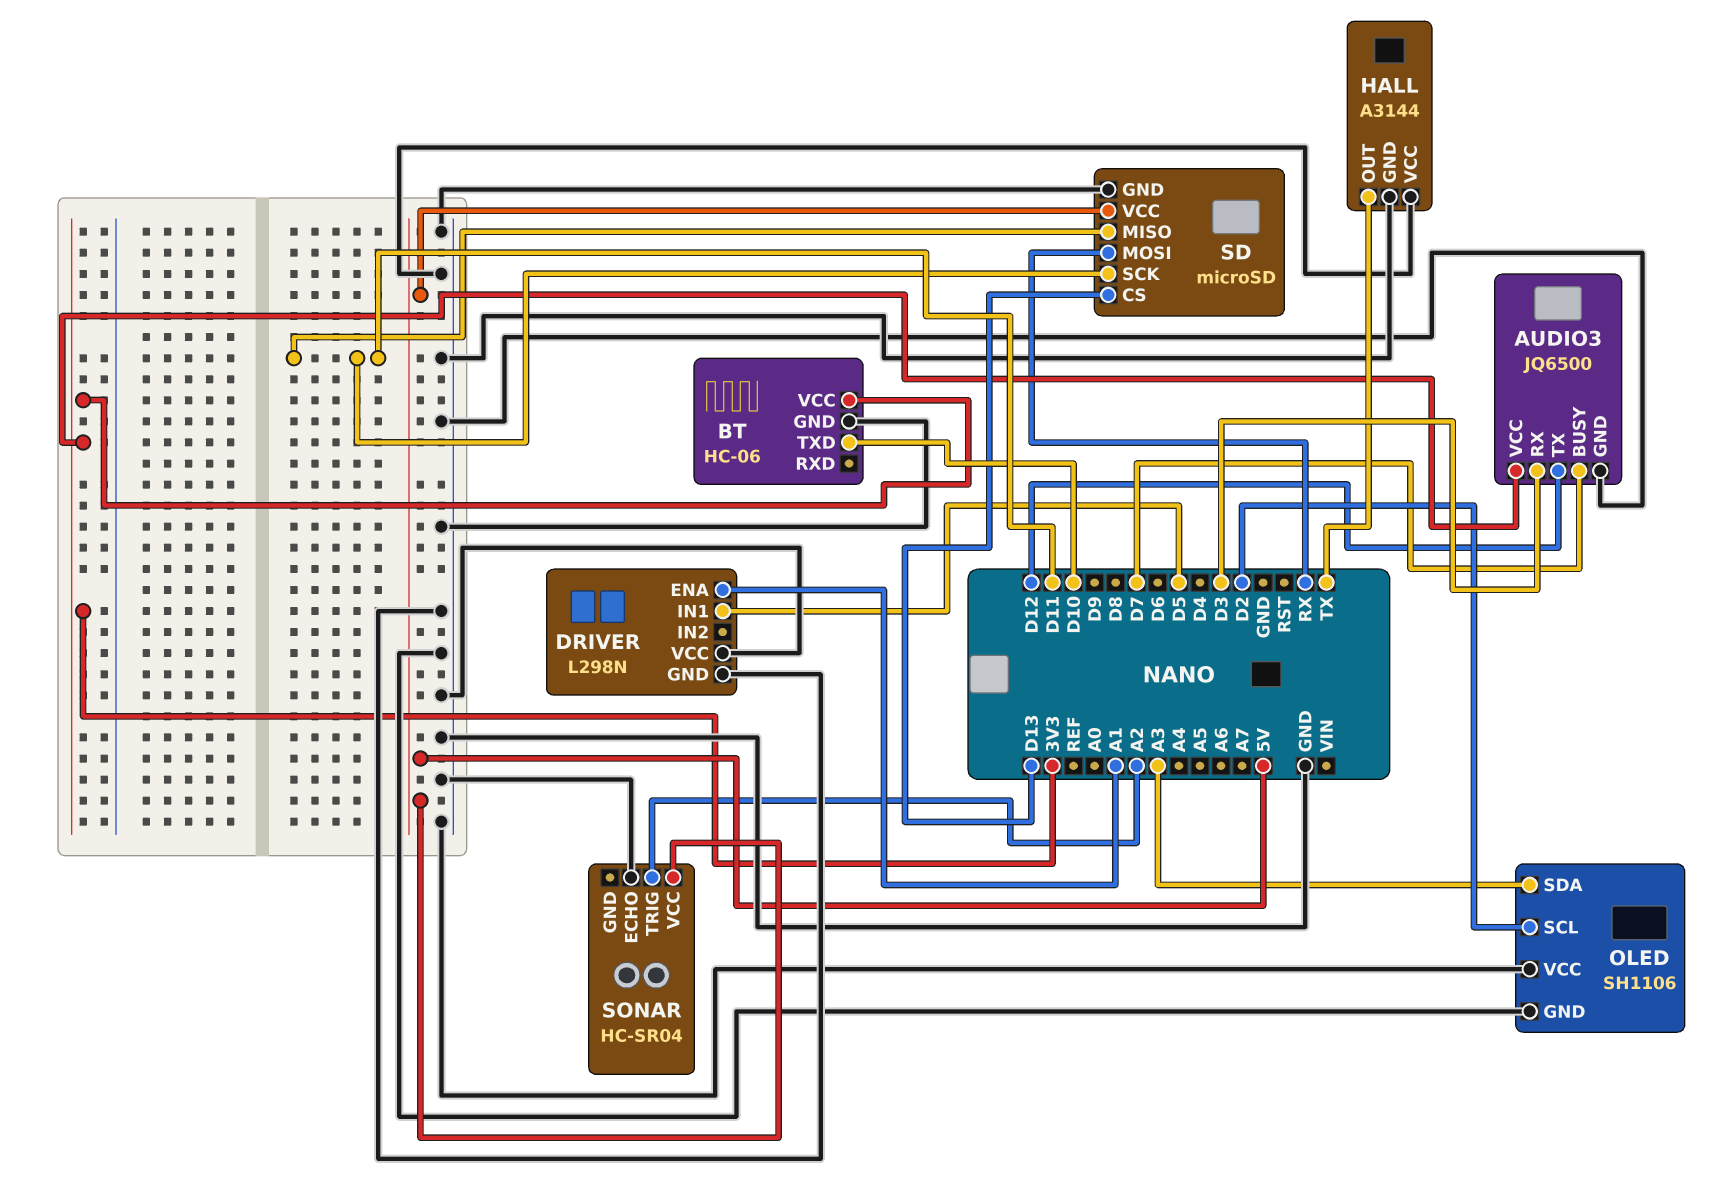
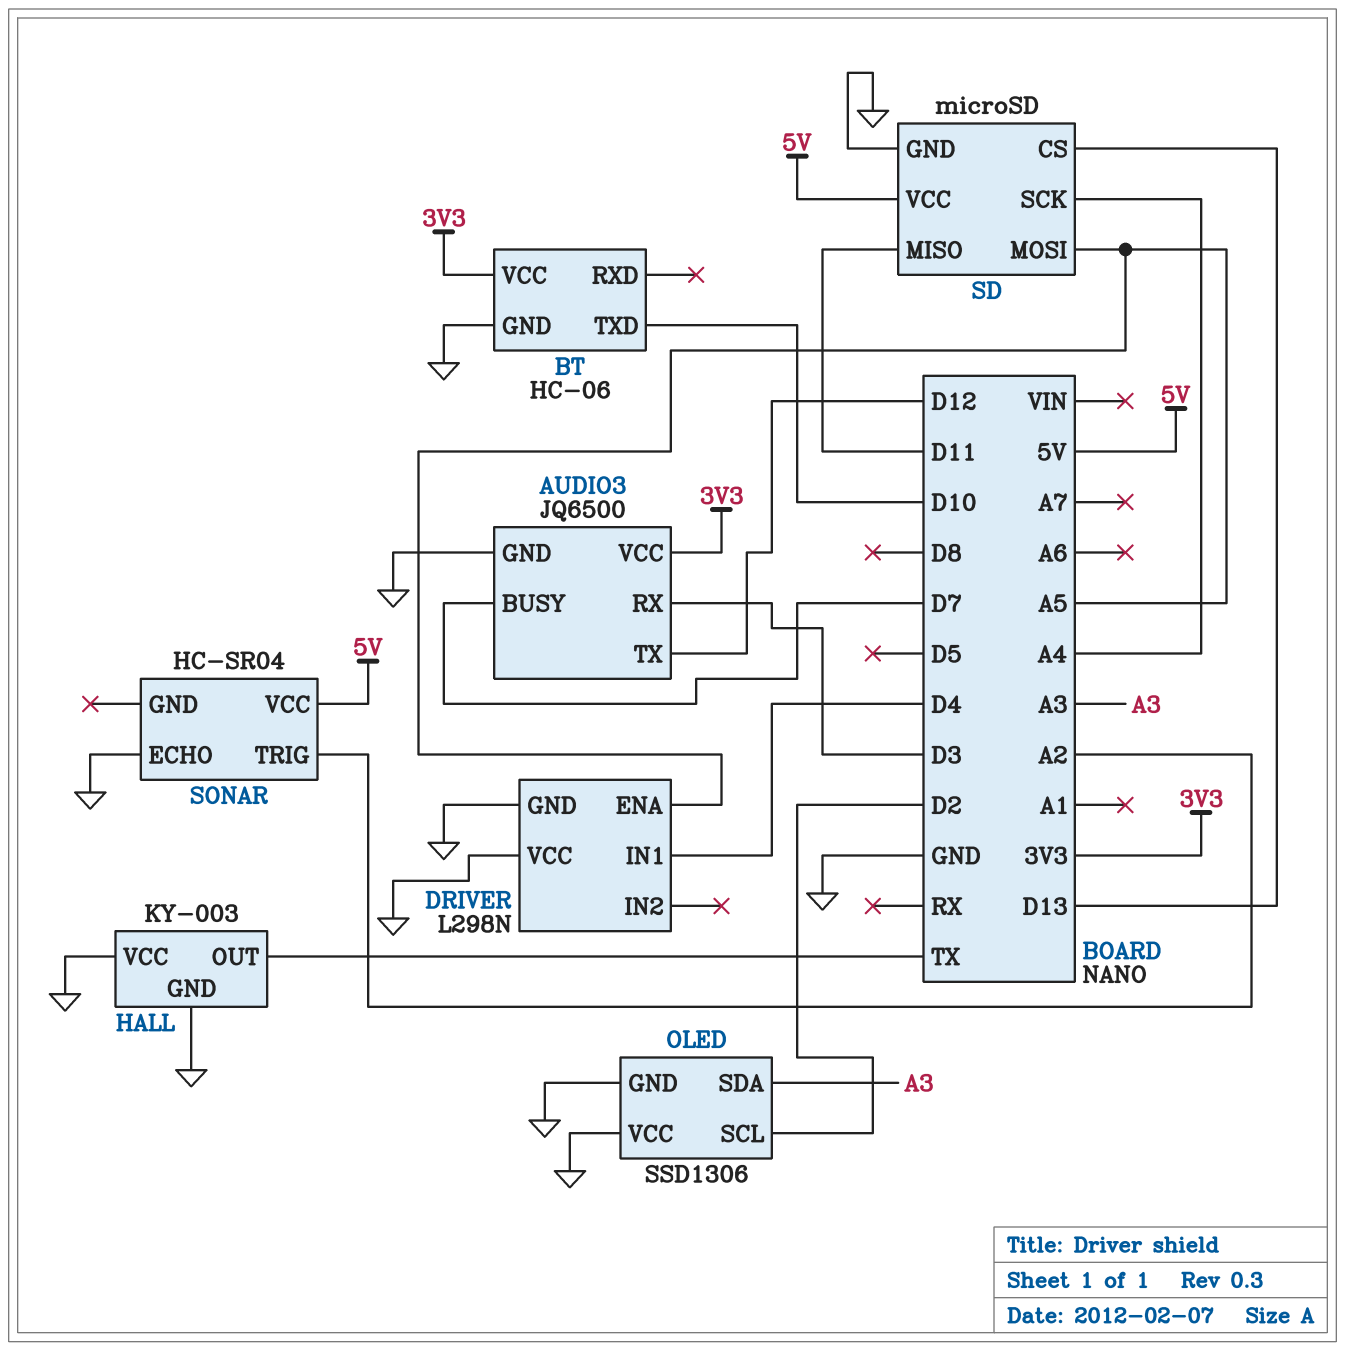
DRIVER pin ENA: A1 -> A5
DRIVER pin IN1: D5 -> D4
HALL: A3144 -> KY-003
OLED: SH1106 -> SSD1306
SD pin MOSI: RX -> A5
SD pin SCK: D11 -> A4

